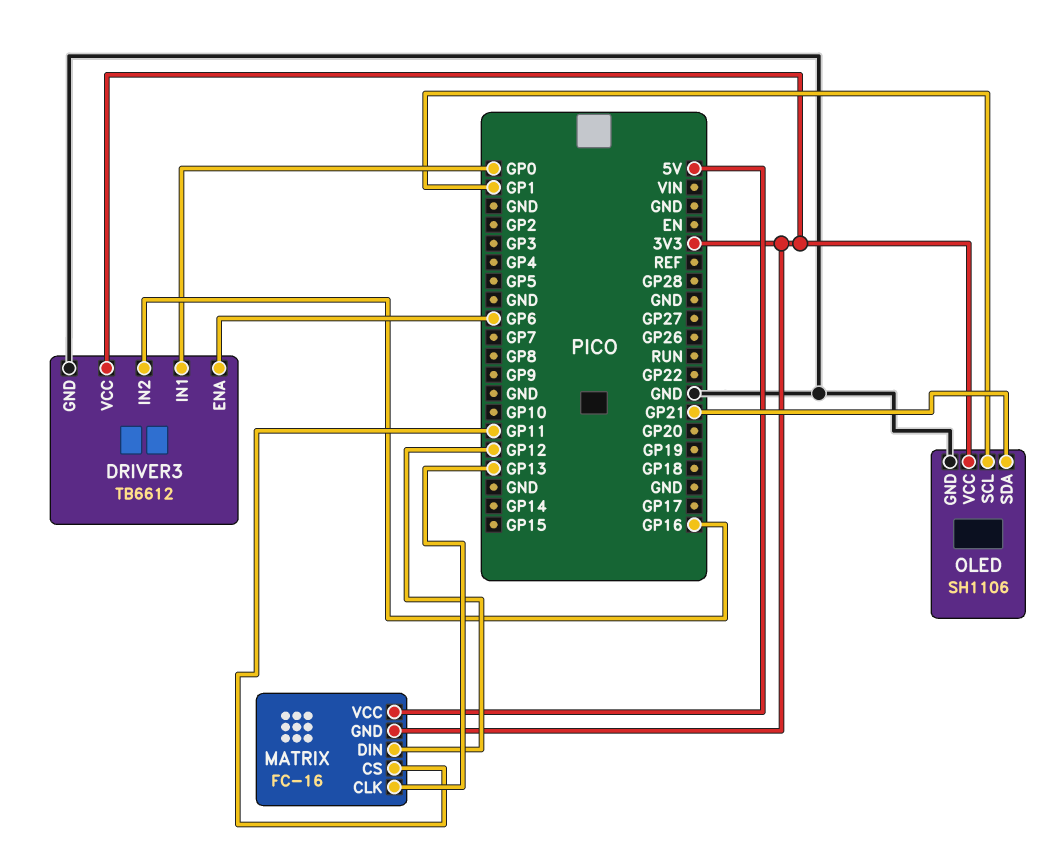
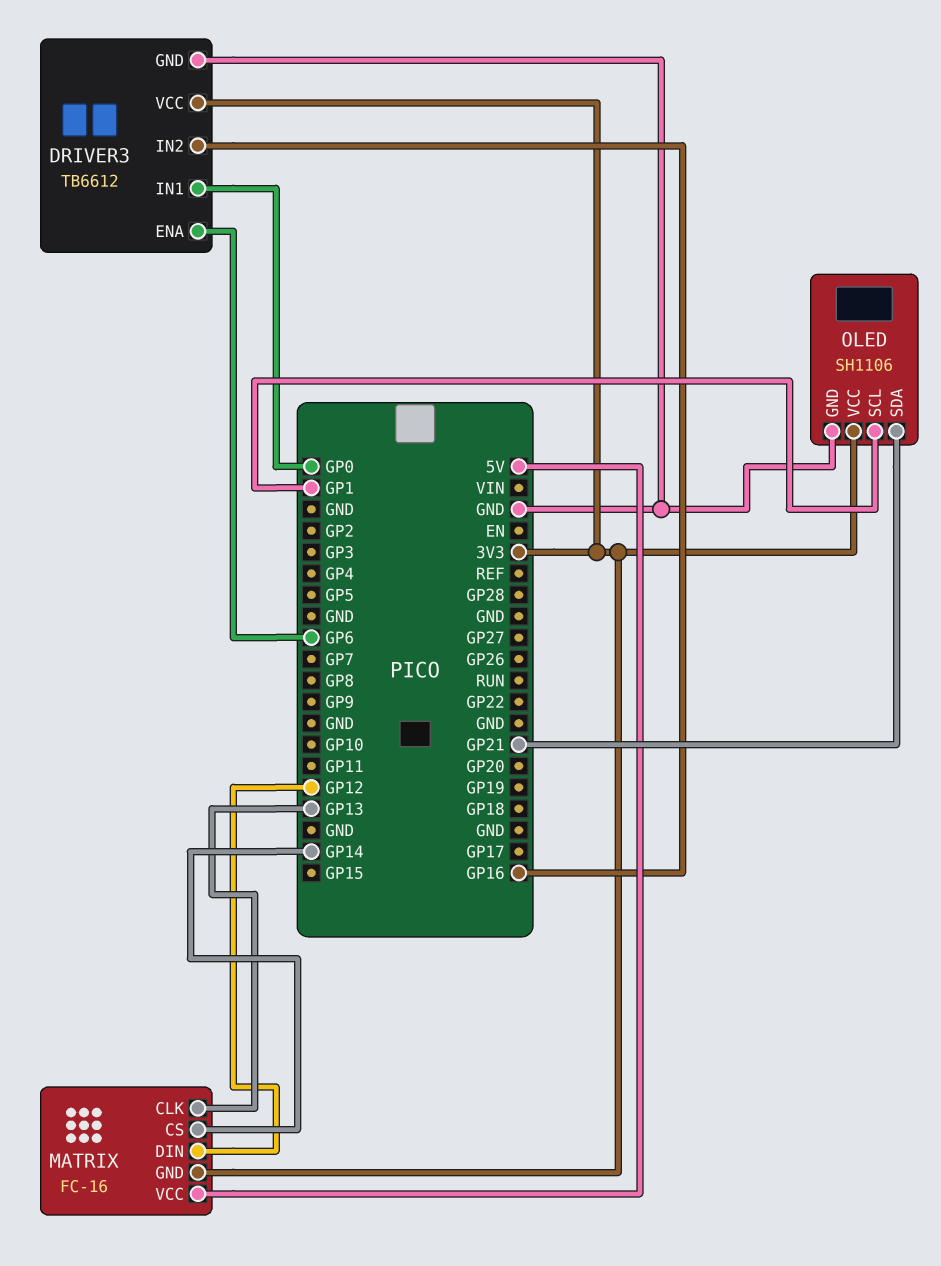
MATRIX pin CS: GP11 -> GP14

